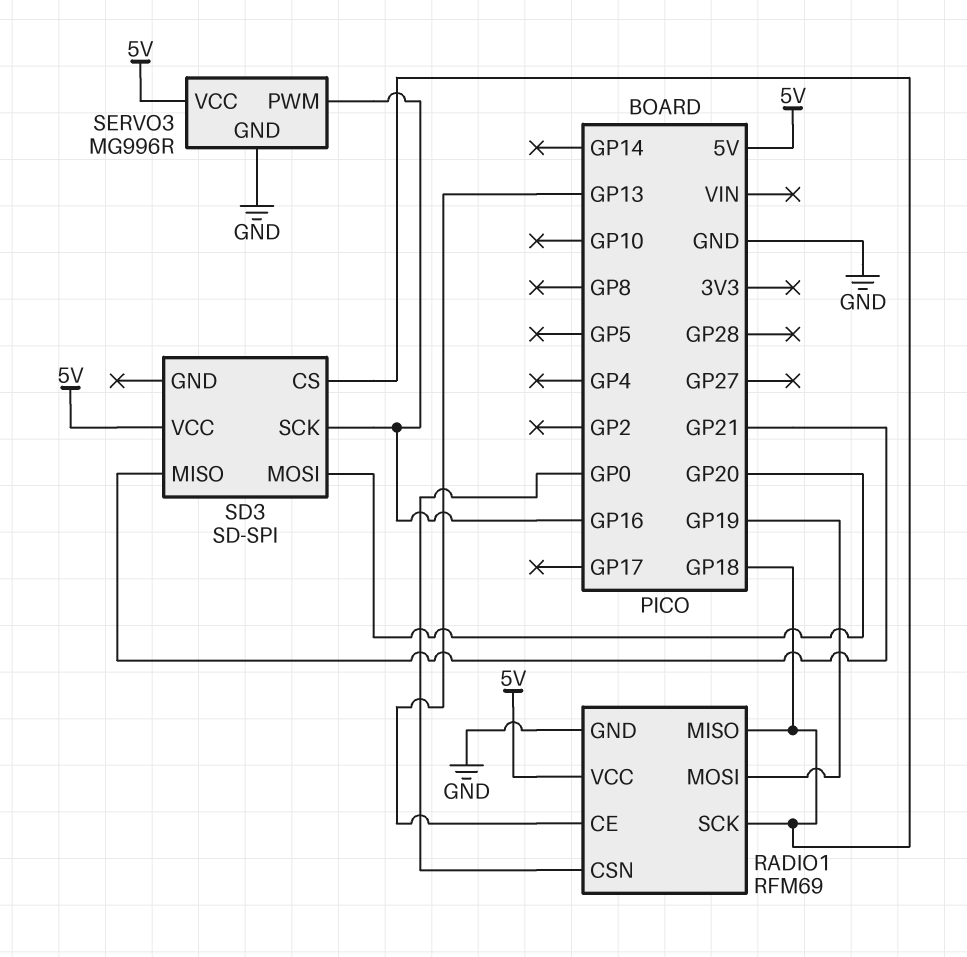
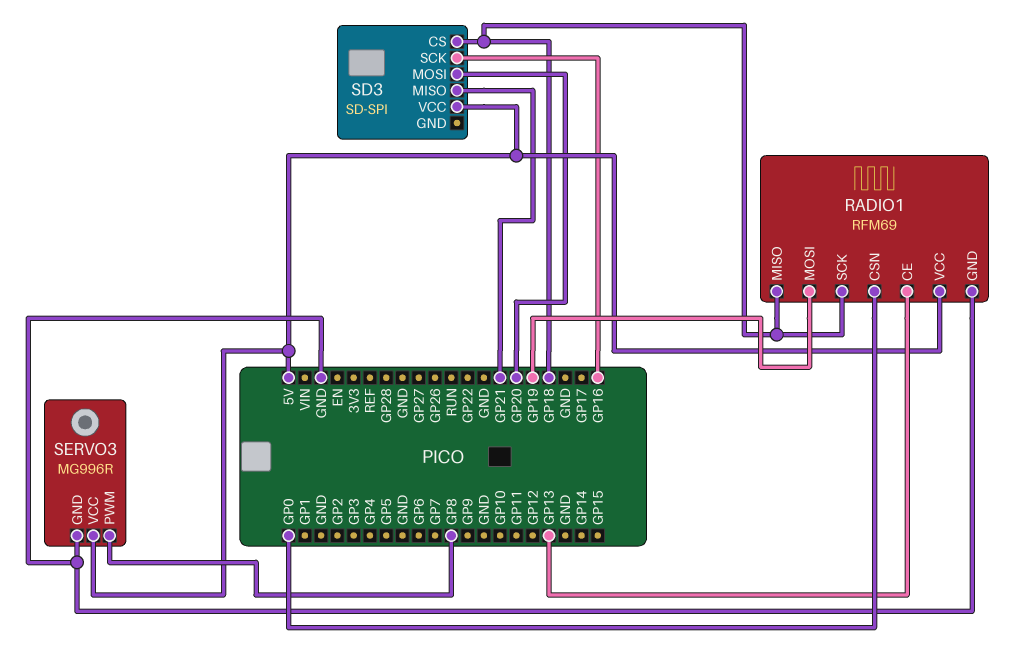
SERVO3 pin PWM: GP16 -> GP8

